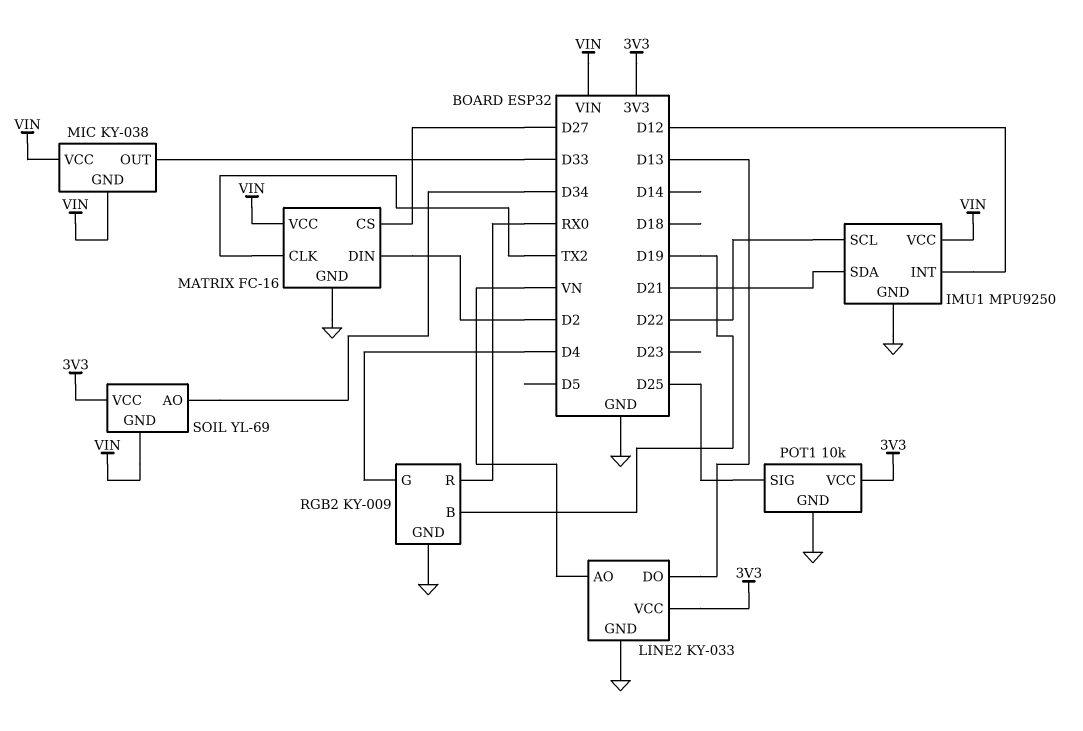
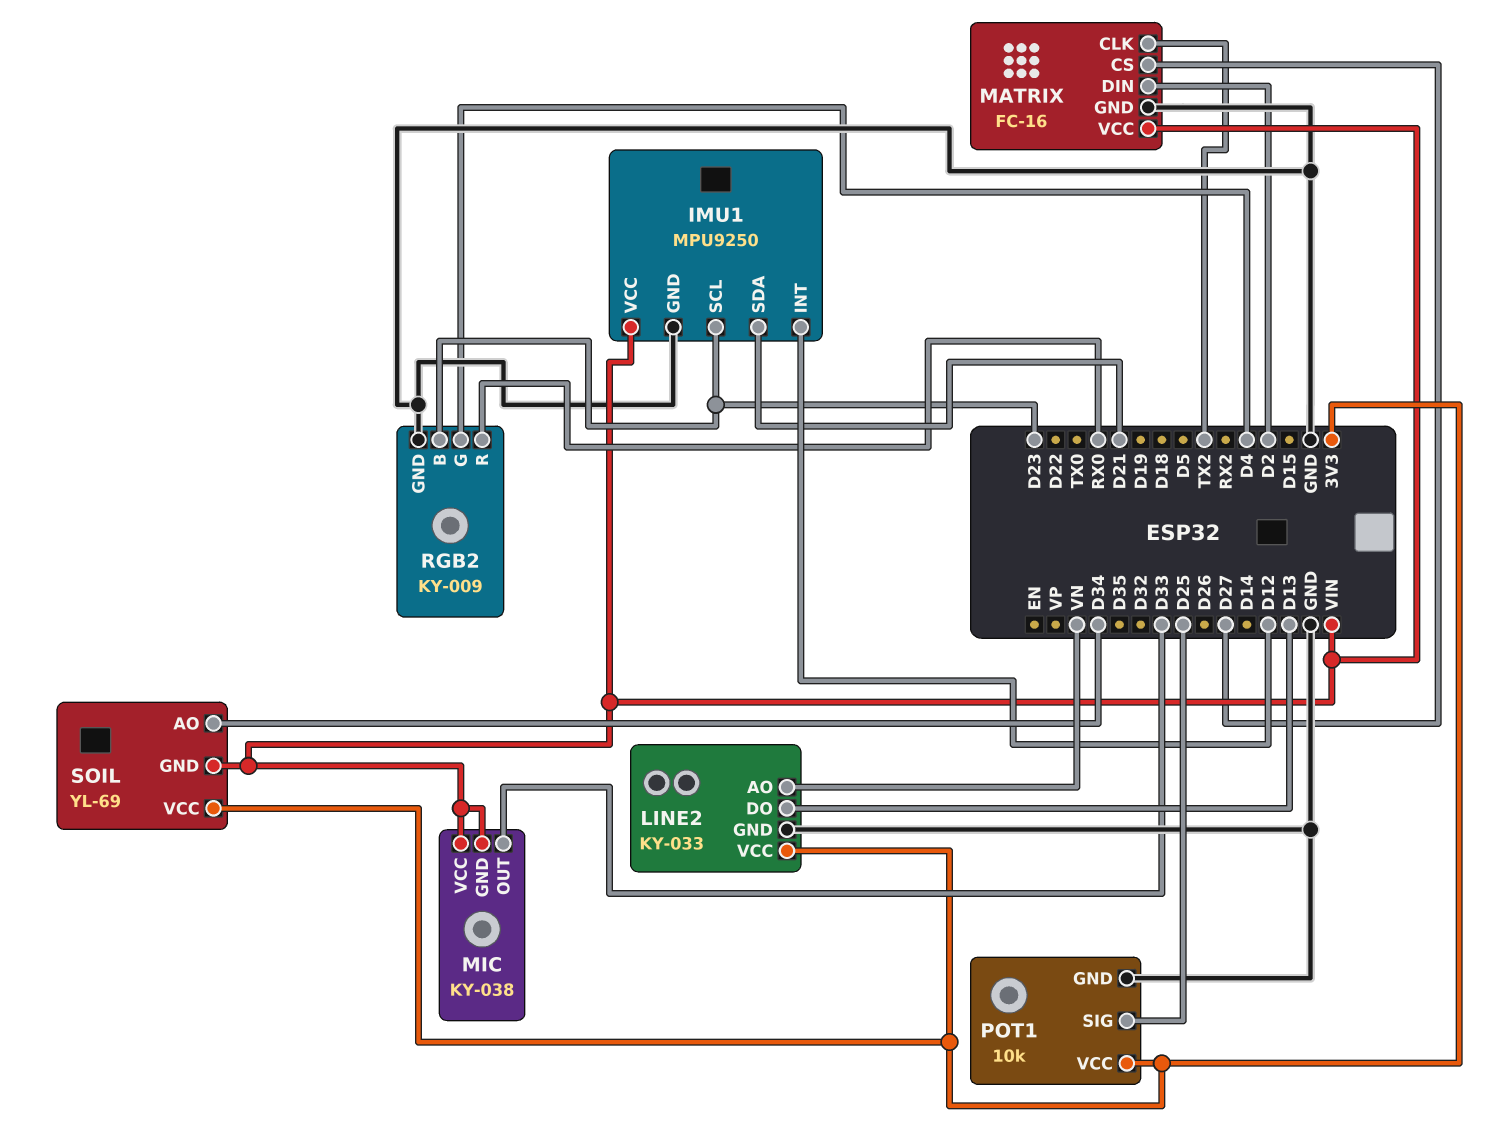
IMU1 pin SCL: D22 -> D23
RGB2 pin B: D19 -> D23

